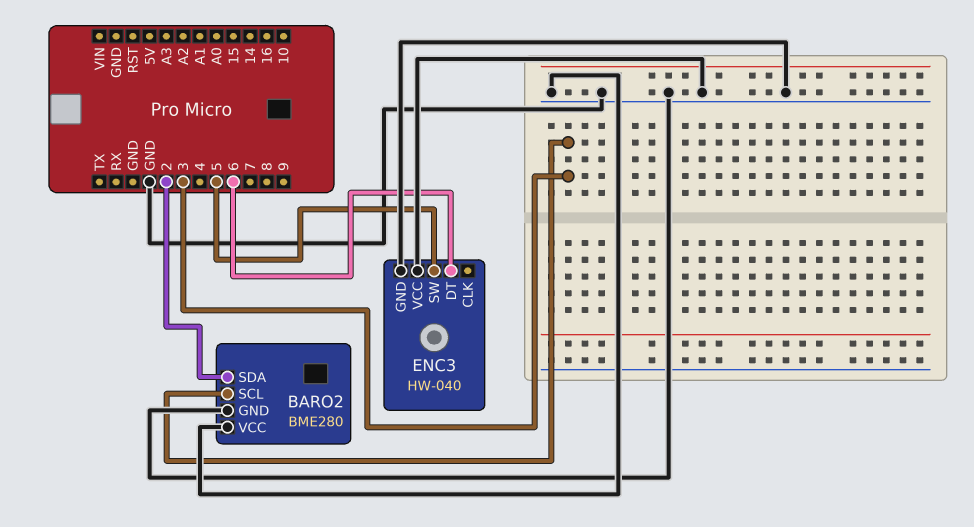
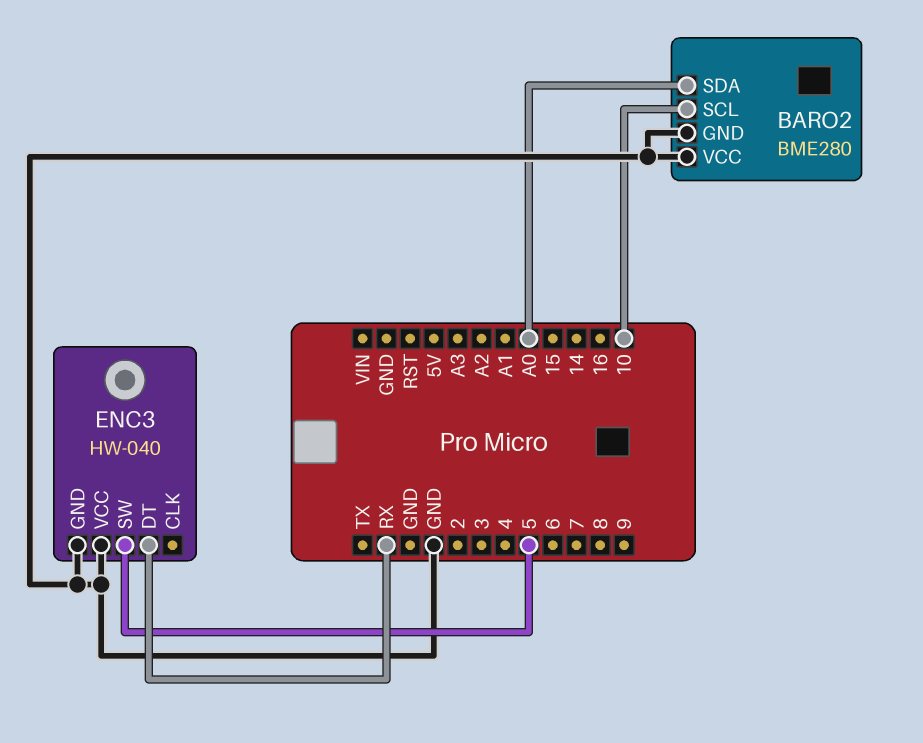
BARO2 pin SCL: 3 -> 10
BARO2 pin SDA: 2 -> A0
ENC3 pin DT: 6 -> RX

